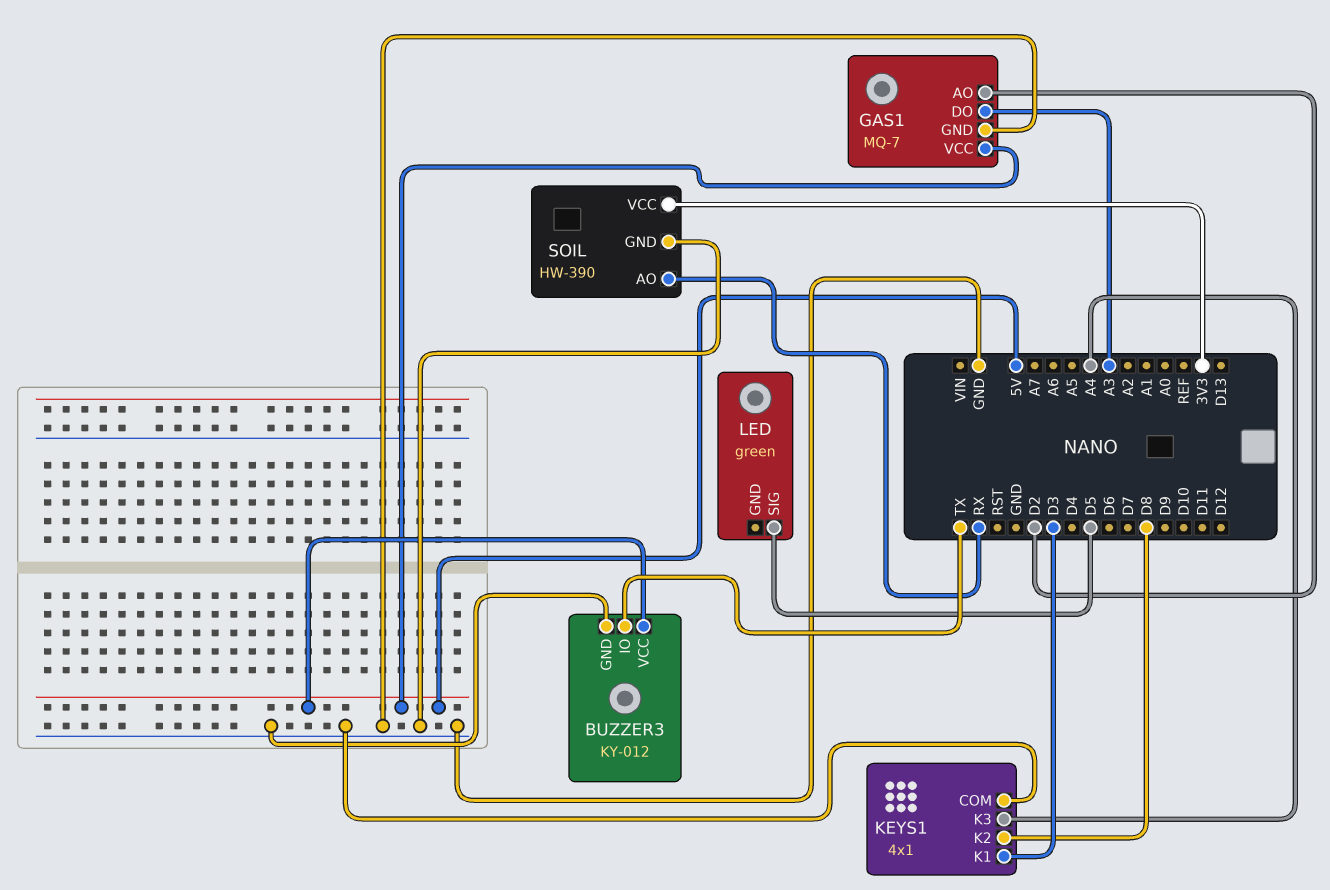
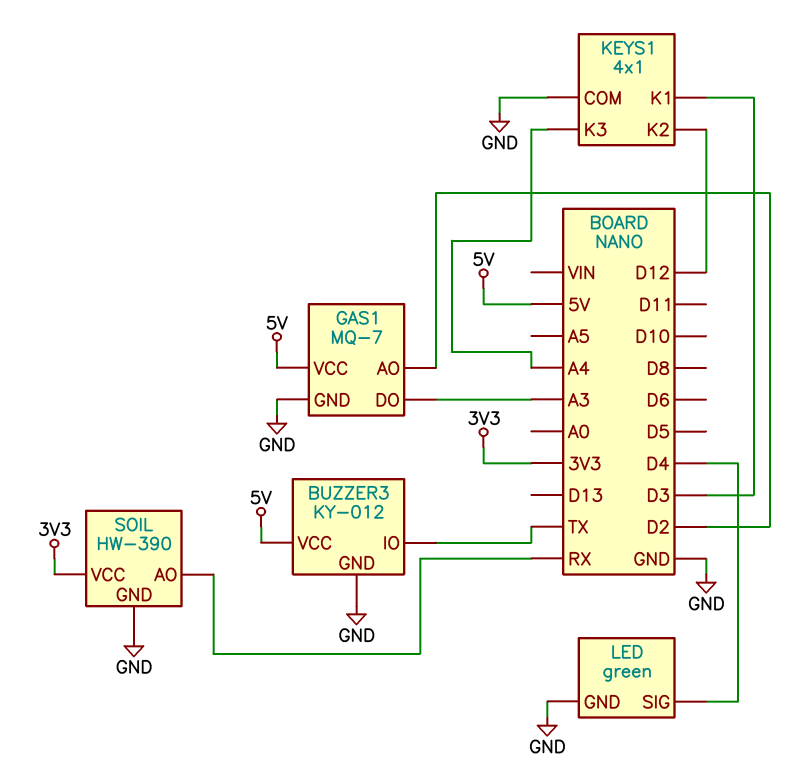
KEYS1 pin K2: D8 -> D12
LED pin GND: none -> GND
LED pin SIG: D5 -> D4

